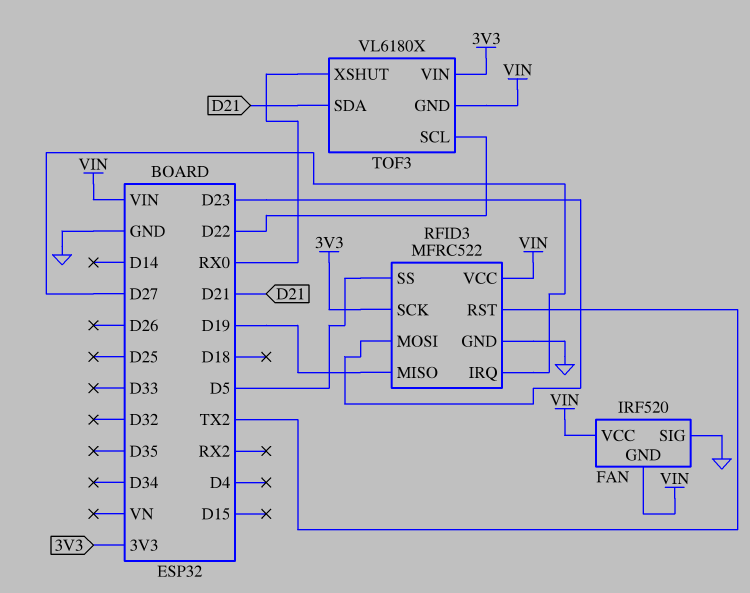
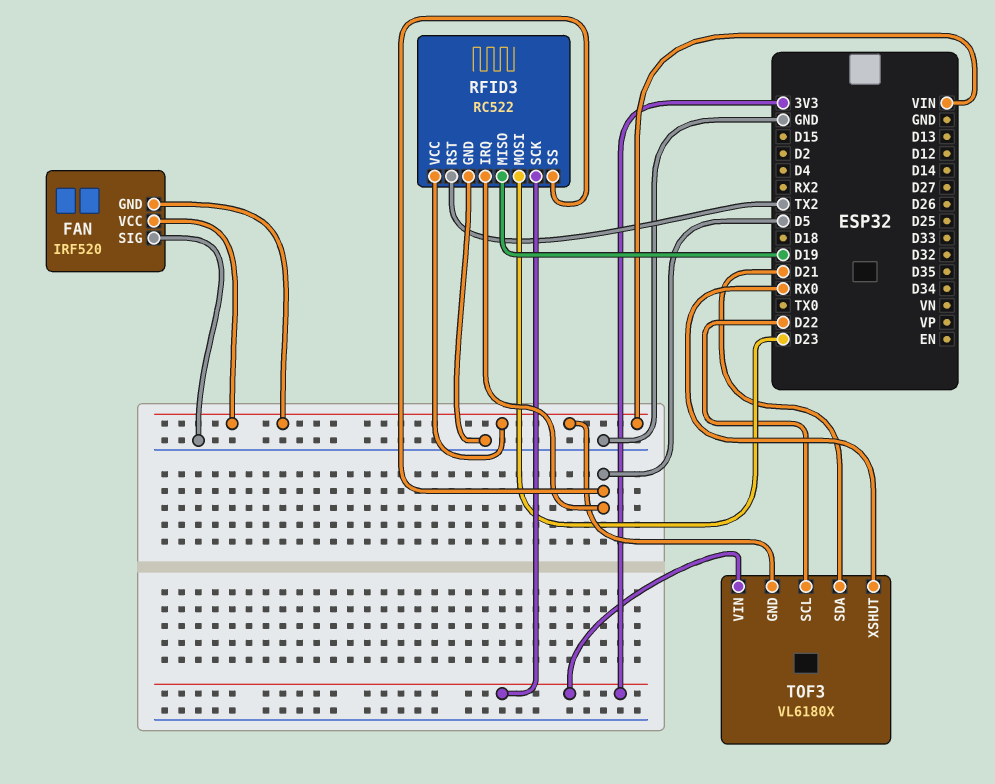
RFID3: MFRC522 -> RC522
RFID3 pin IRQ: D27 -> D5

